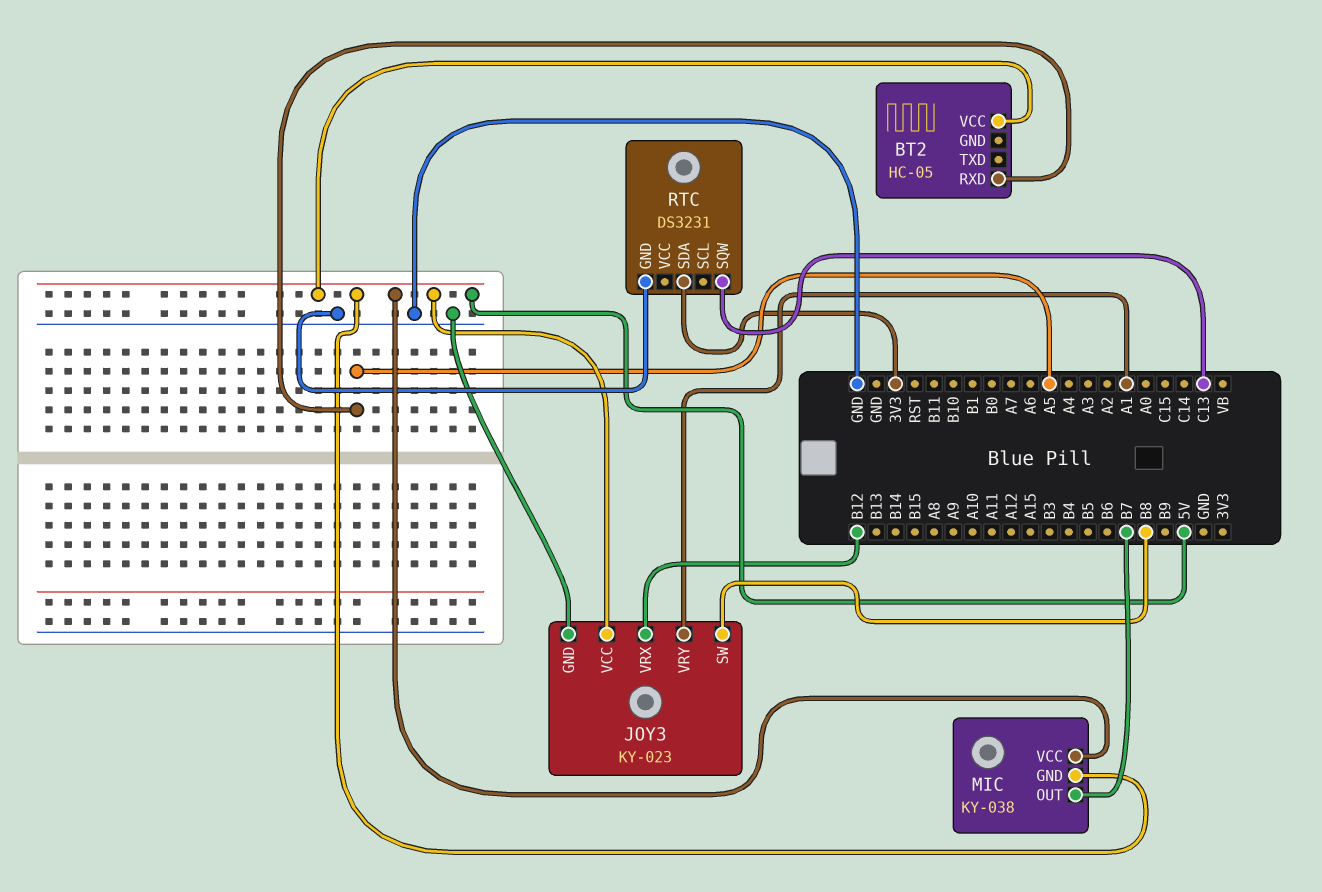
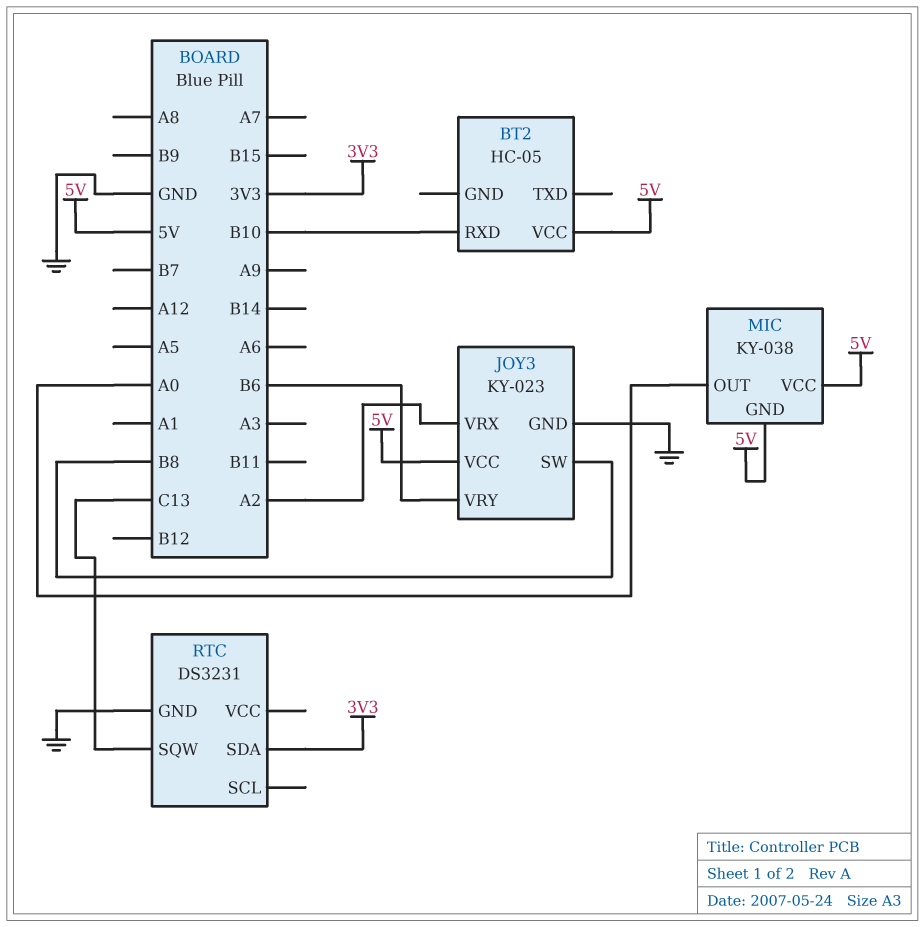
BT2 pin RXD: A5 -> B10
JOY3 pin VRX: B12 -> A2
JOY3 pin VRY: A1 -> B6
MIC pin OUT: B7 -> A0

